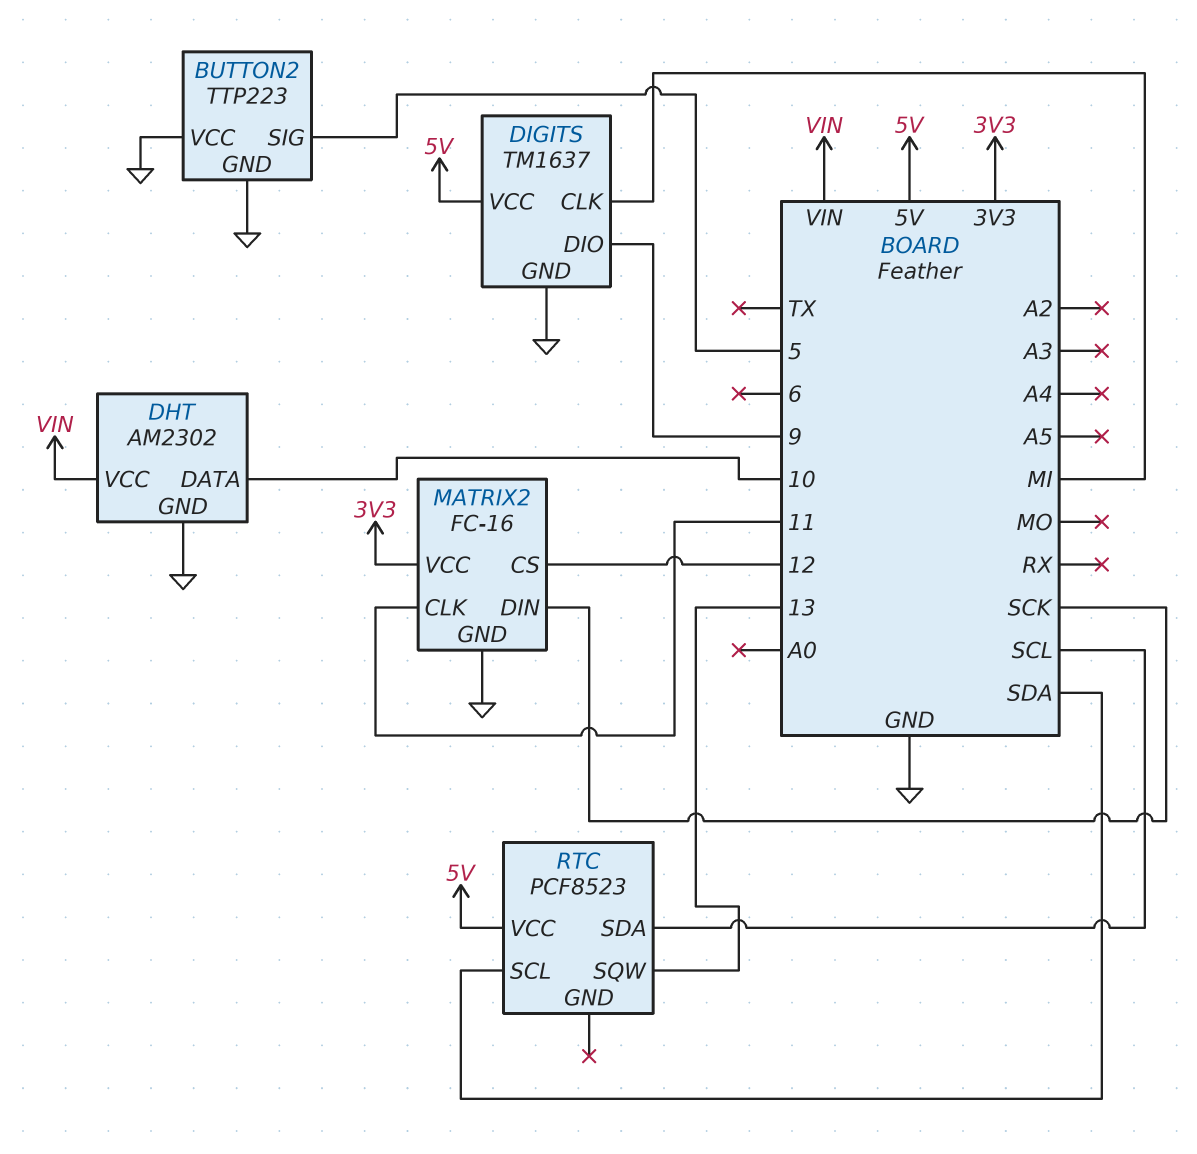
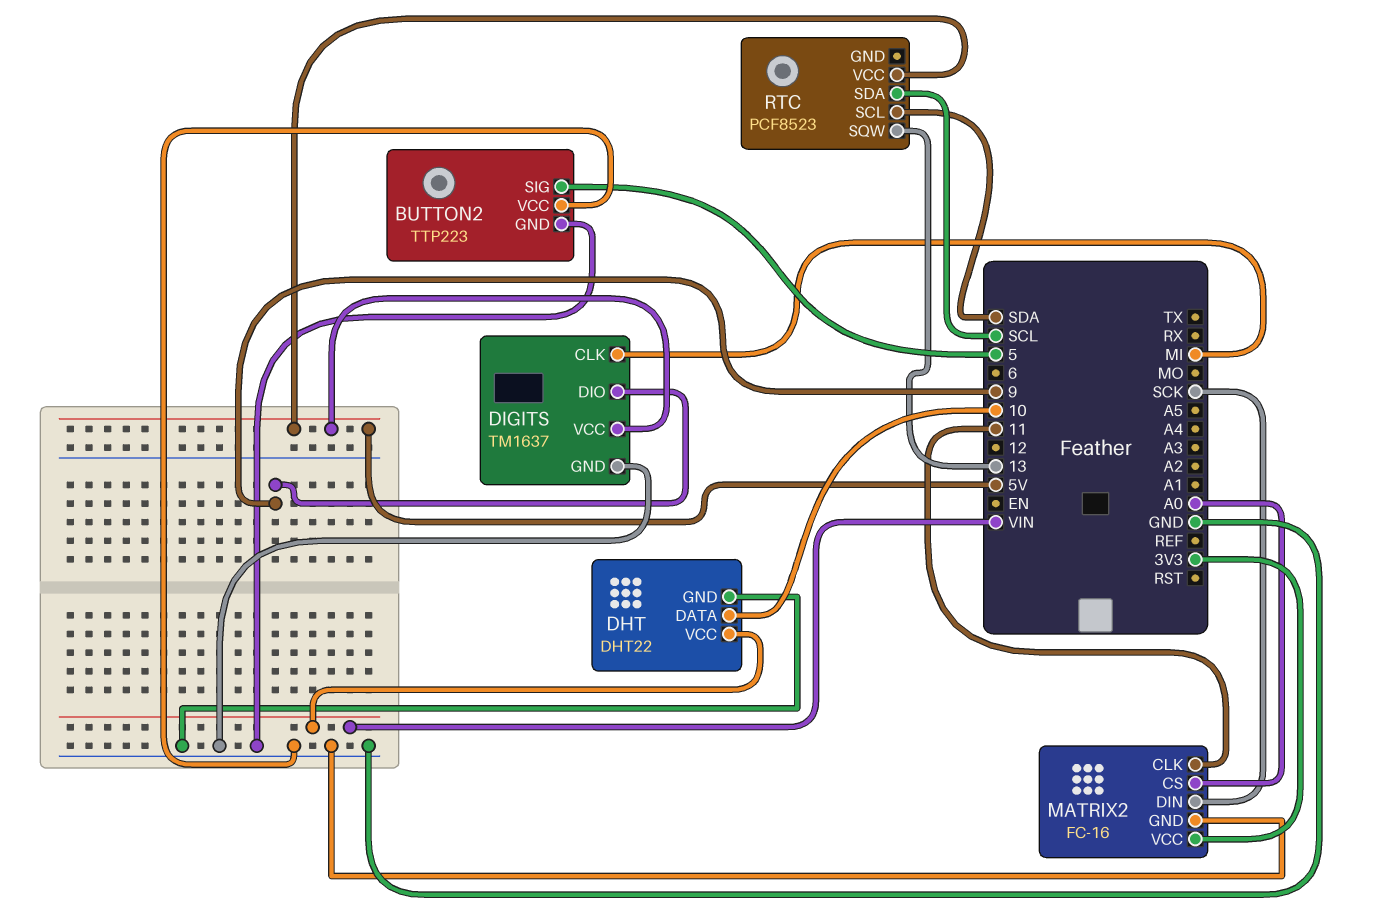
DHT: AM2302 -> DHT22
MATRIX2 pin CS: 12 -> A0

